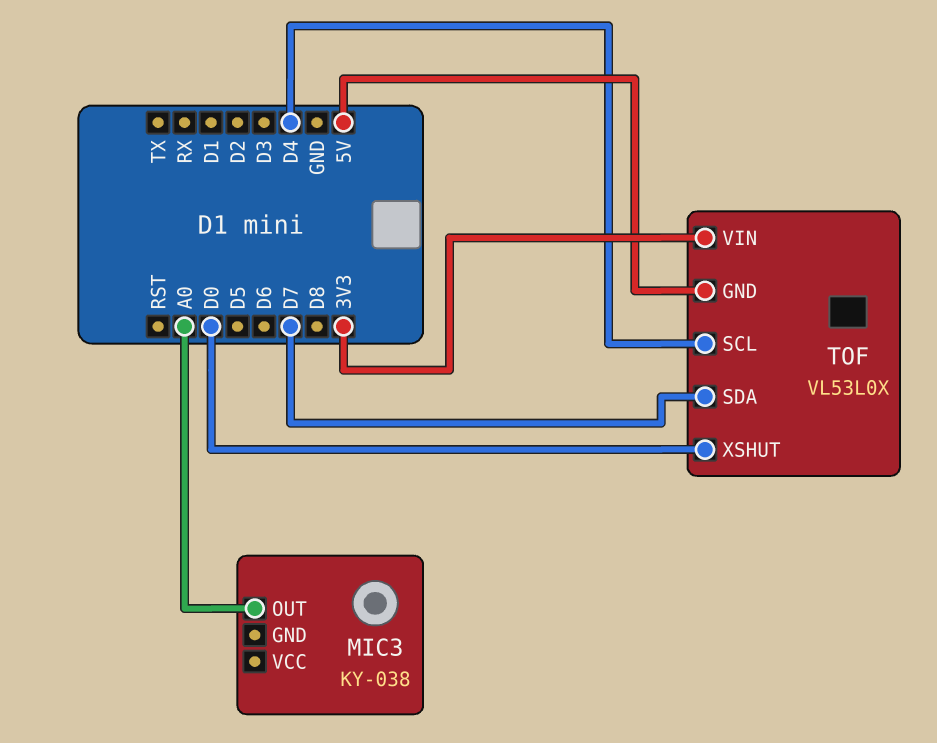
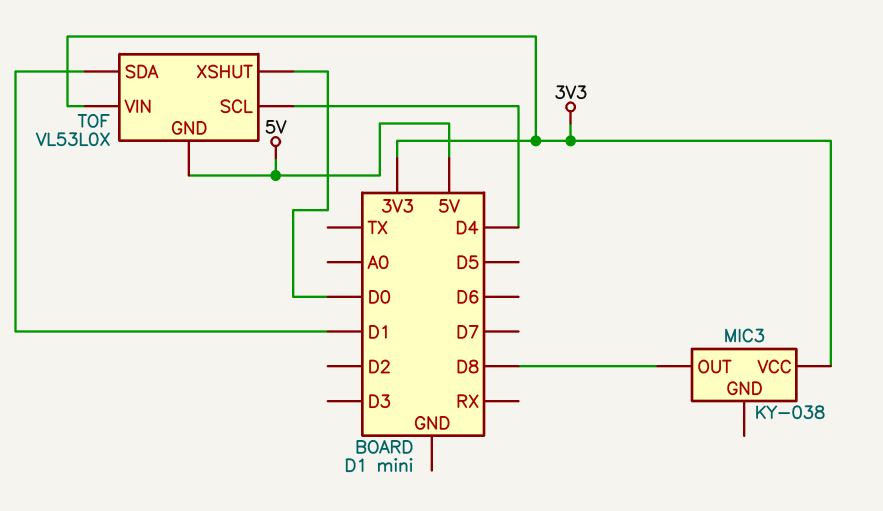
MIC3 pin OUT: A0 -> D8
MIC3 pin VCC: none -> 3V3
TOF pin SDA: D7 -> D1

